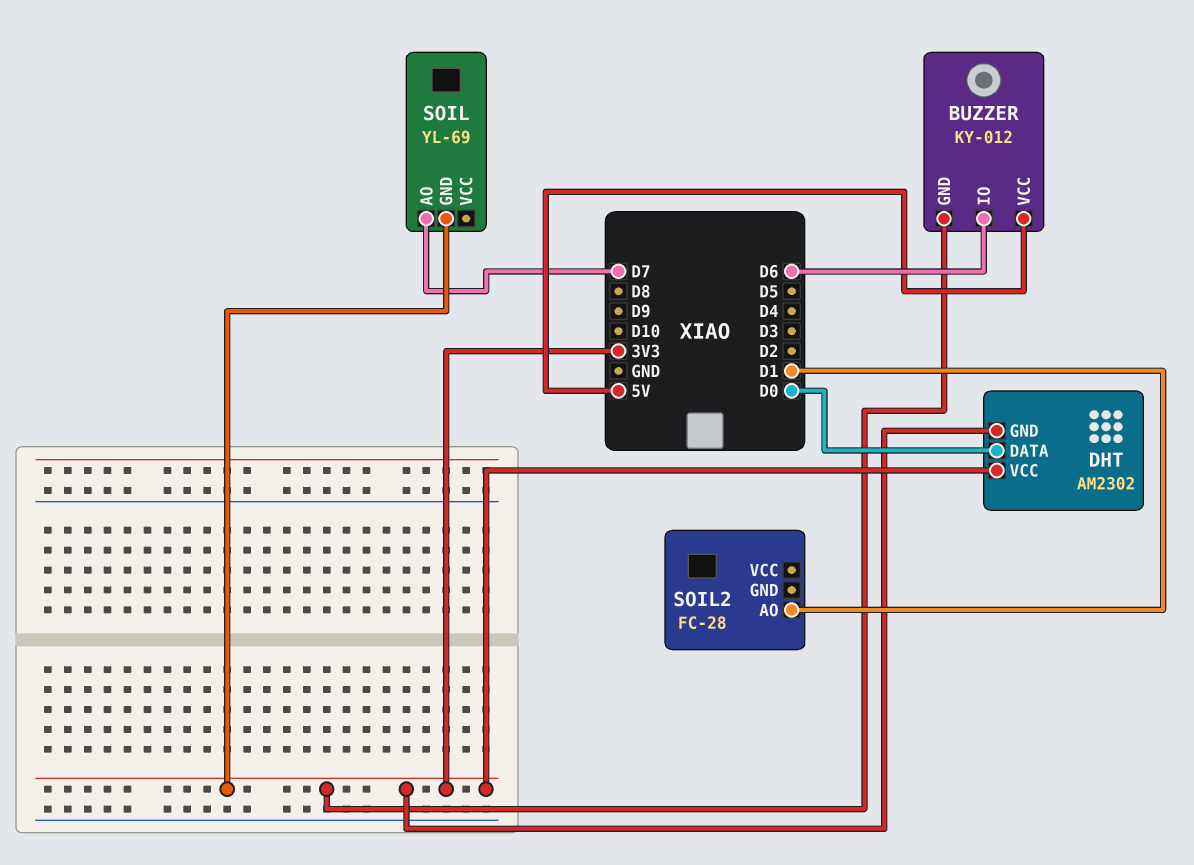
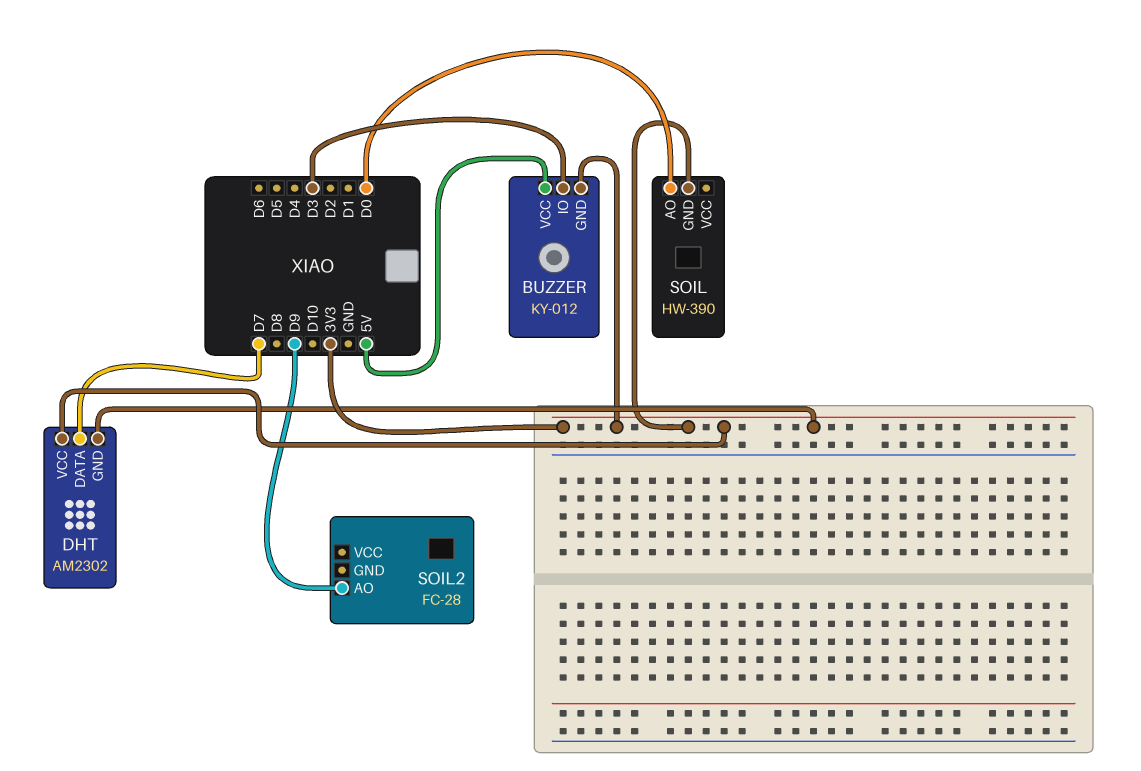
BUZZER pin IO: D6 -> D3
DHT pin DATA: D0 -> D7
SOIL: YL-69 -> HW-390
SOIL pin AO: D7 -> D0
SOIL2 pin AO: D1 -> D9

